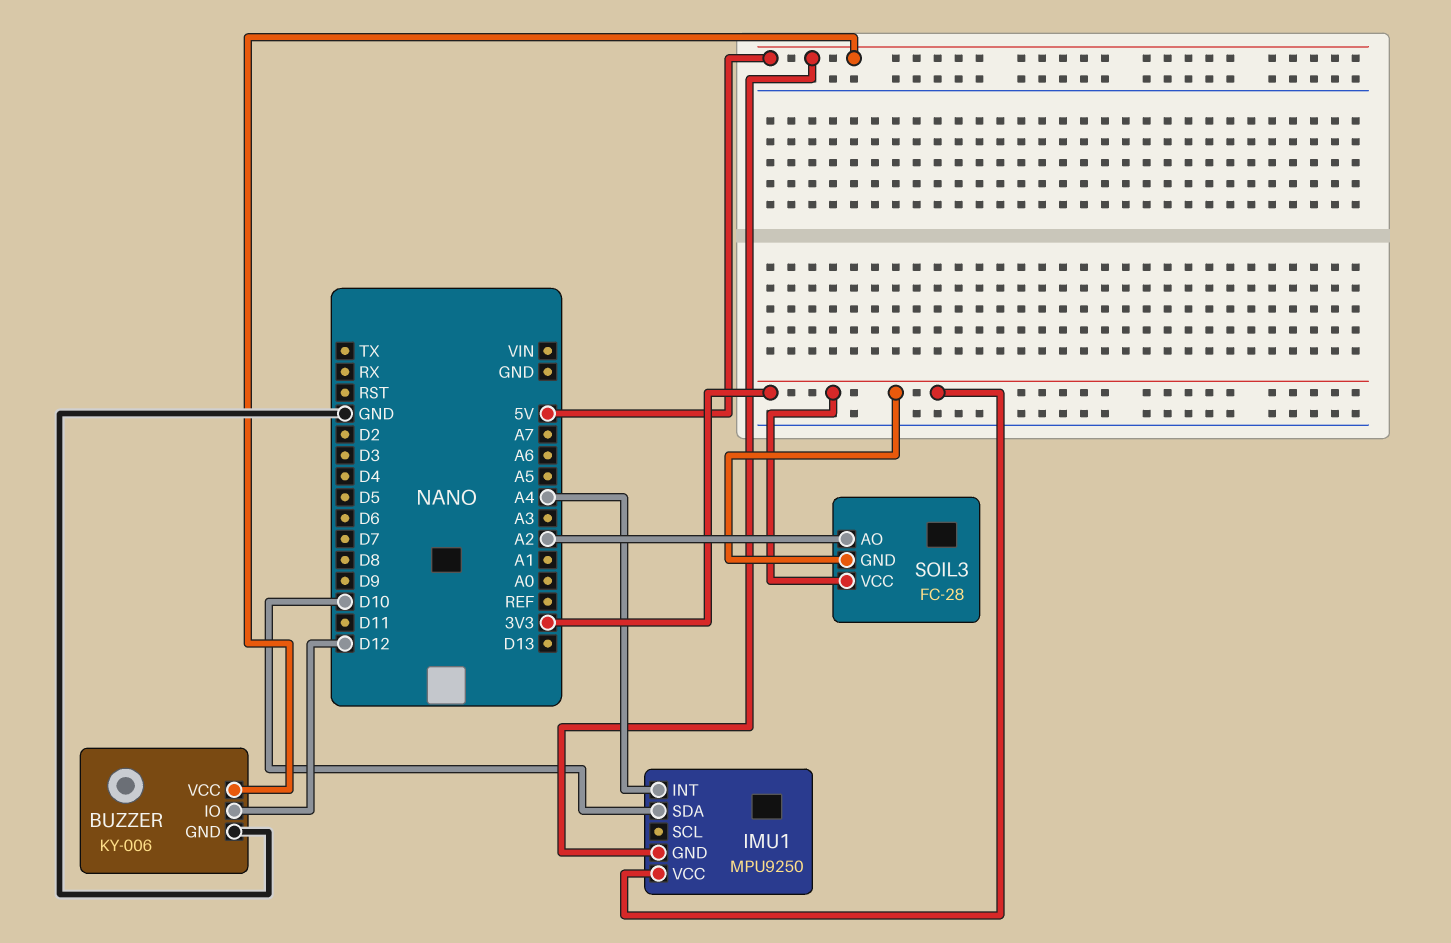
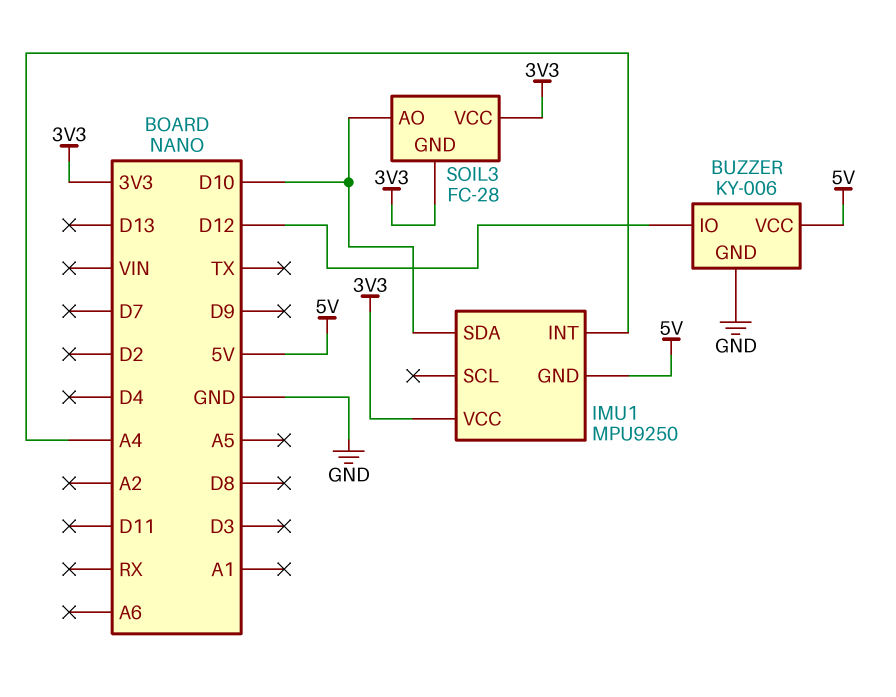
SOIL3 pin AO: A2 -> D10

